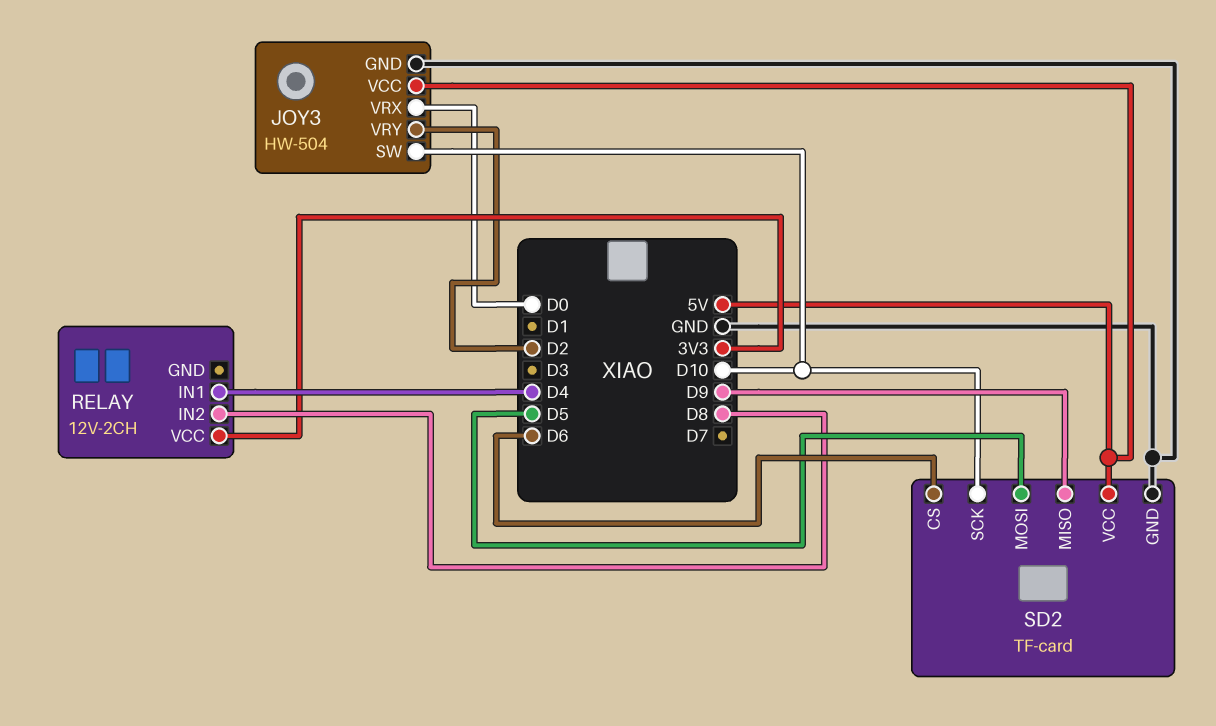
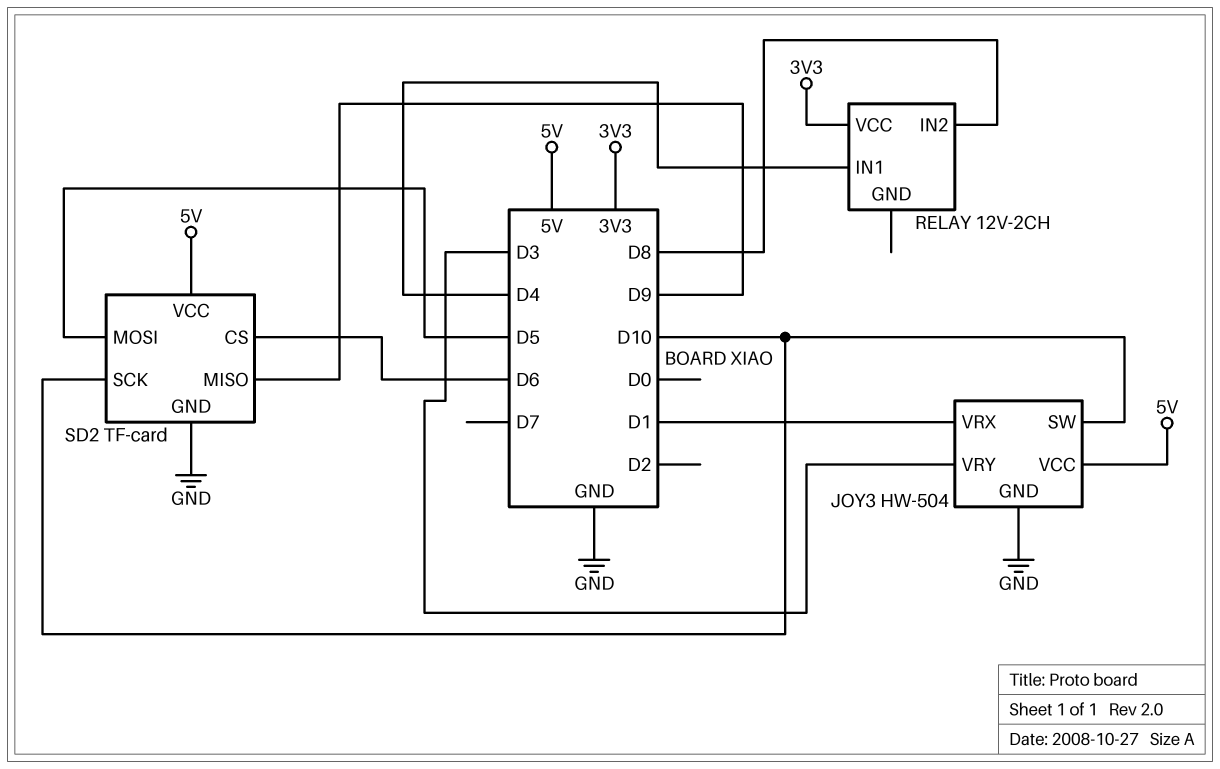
JOY3 pin VRX: D0 -> D1
JOY3 pin VRY: D2 -> D3

